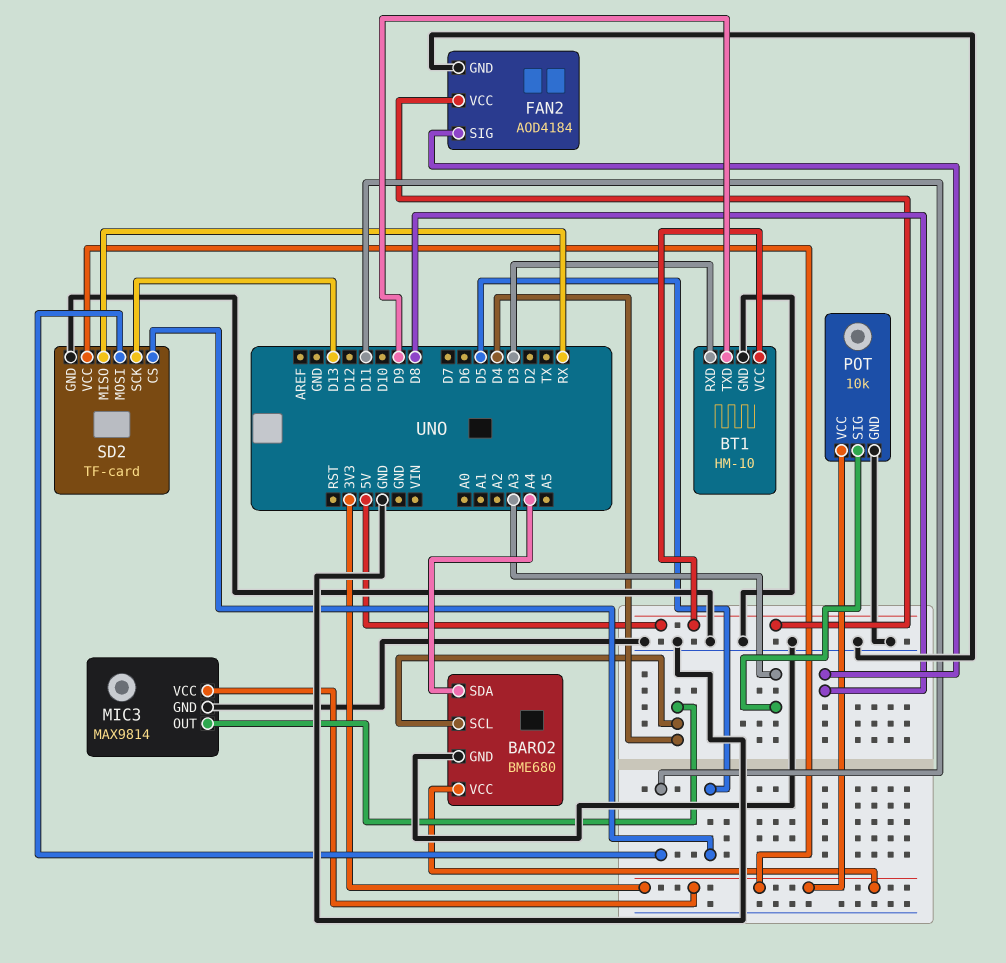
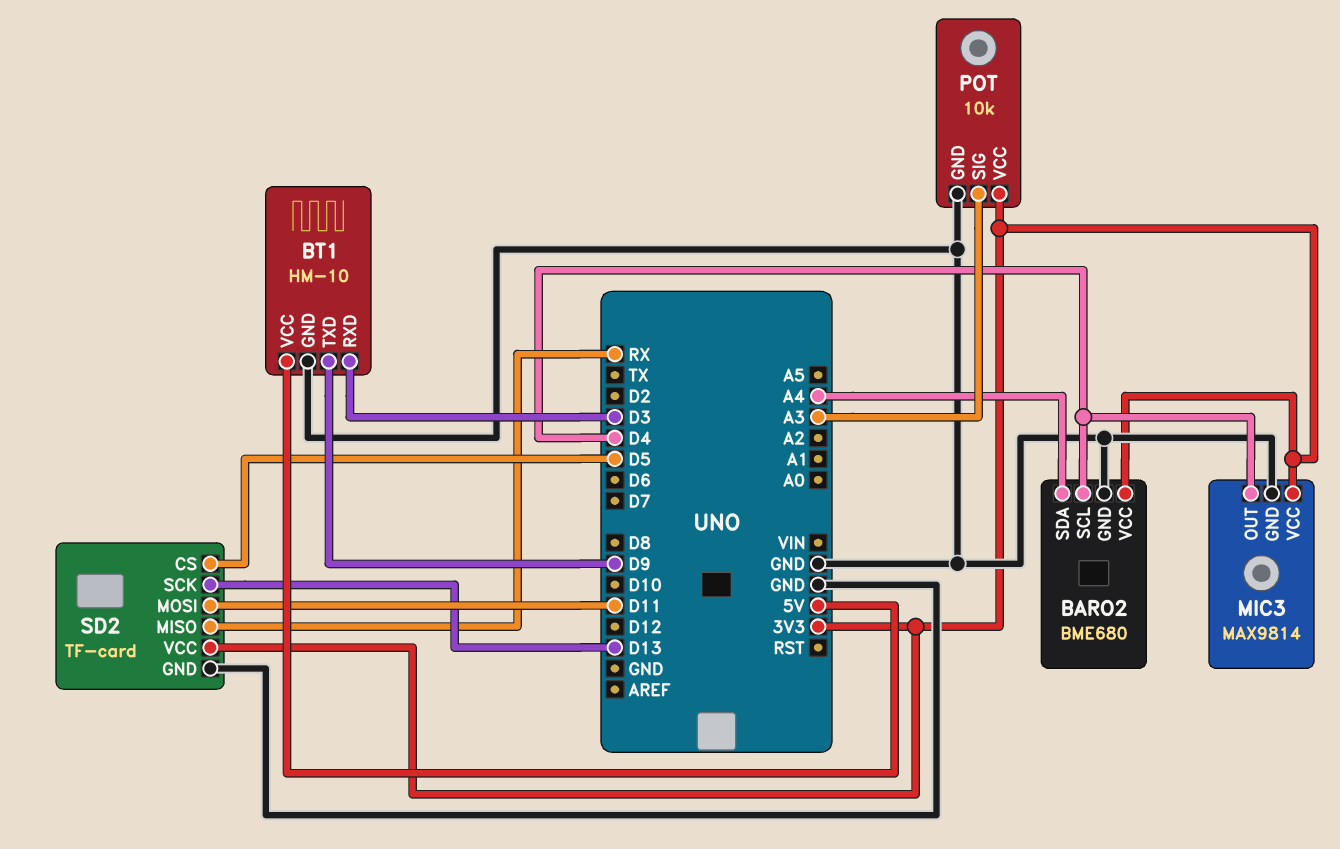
FAN2: AOD4184 -> none
FAN2 pin GND: GND -> none
FAN2 pin SIG: D8 -> none
FAN2 pin VCC: 5V -> none

